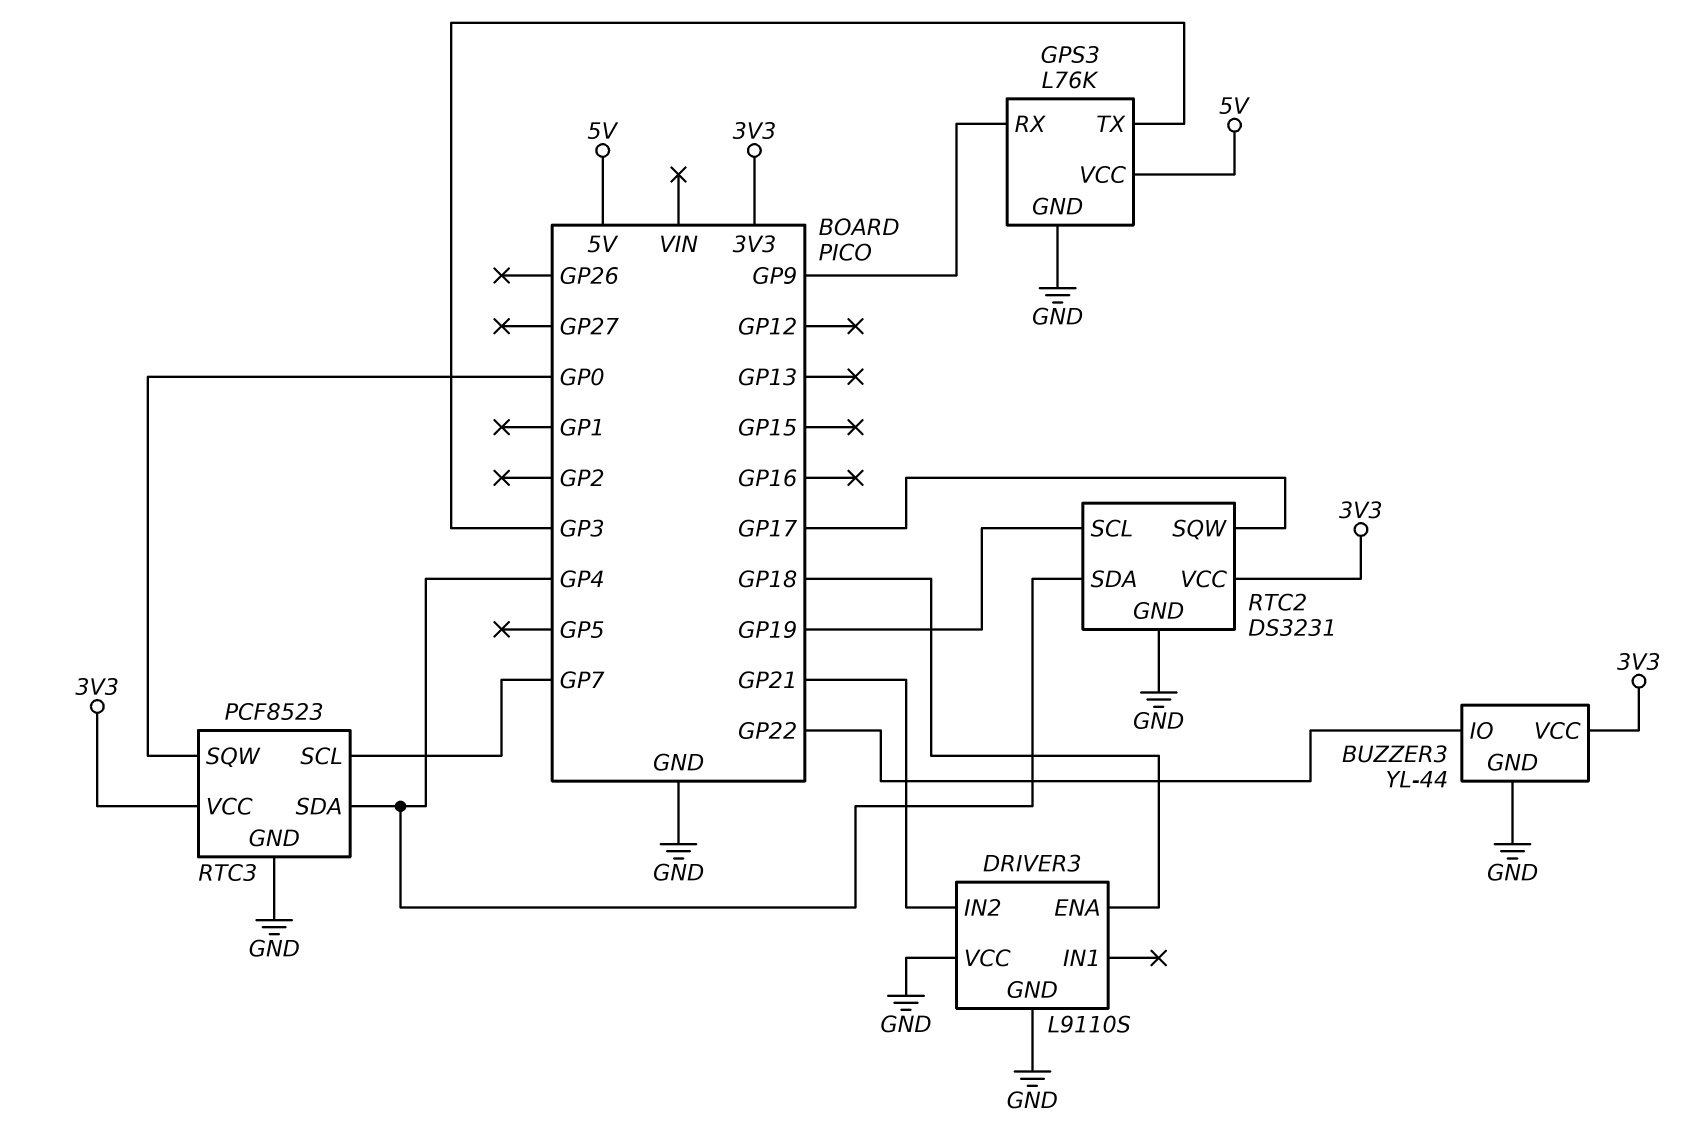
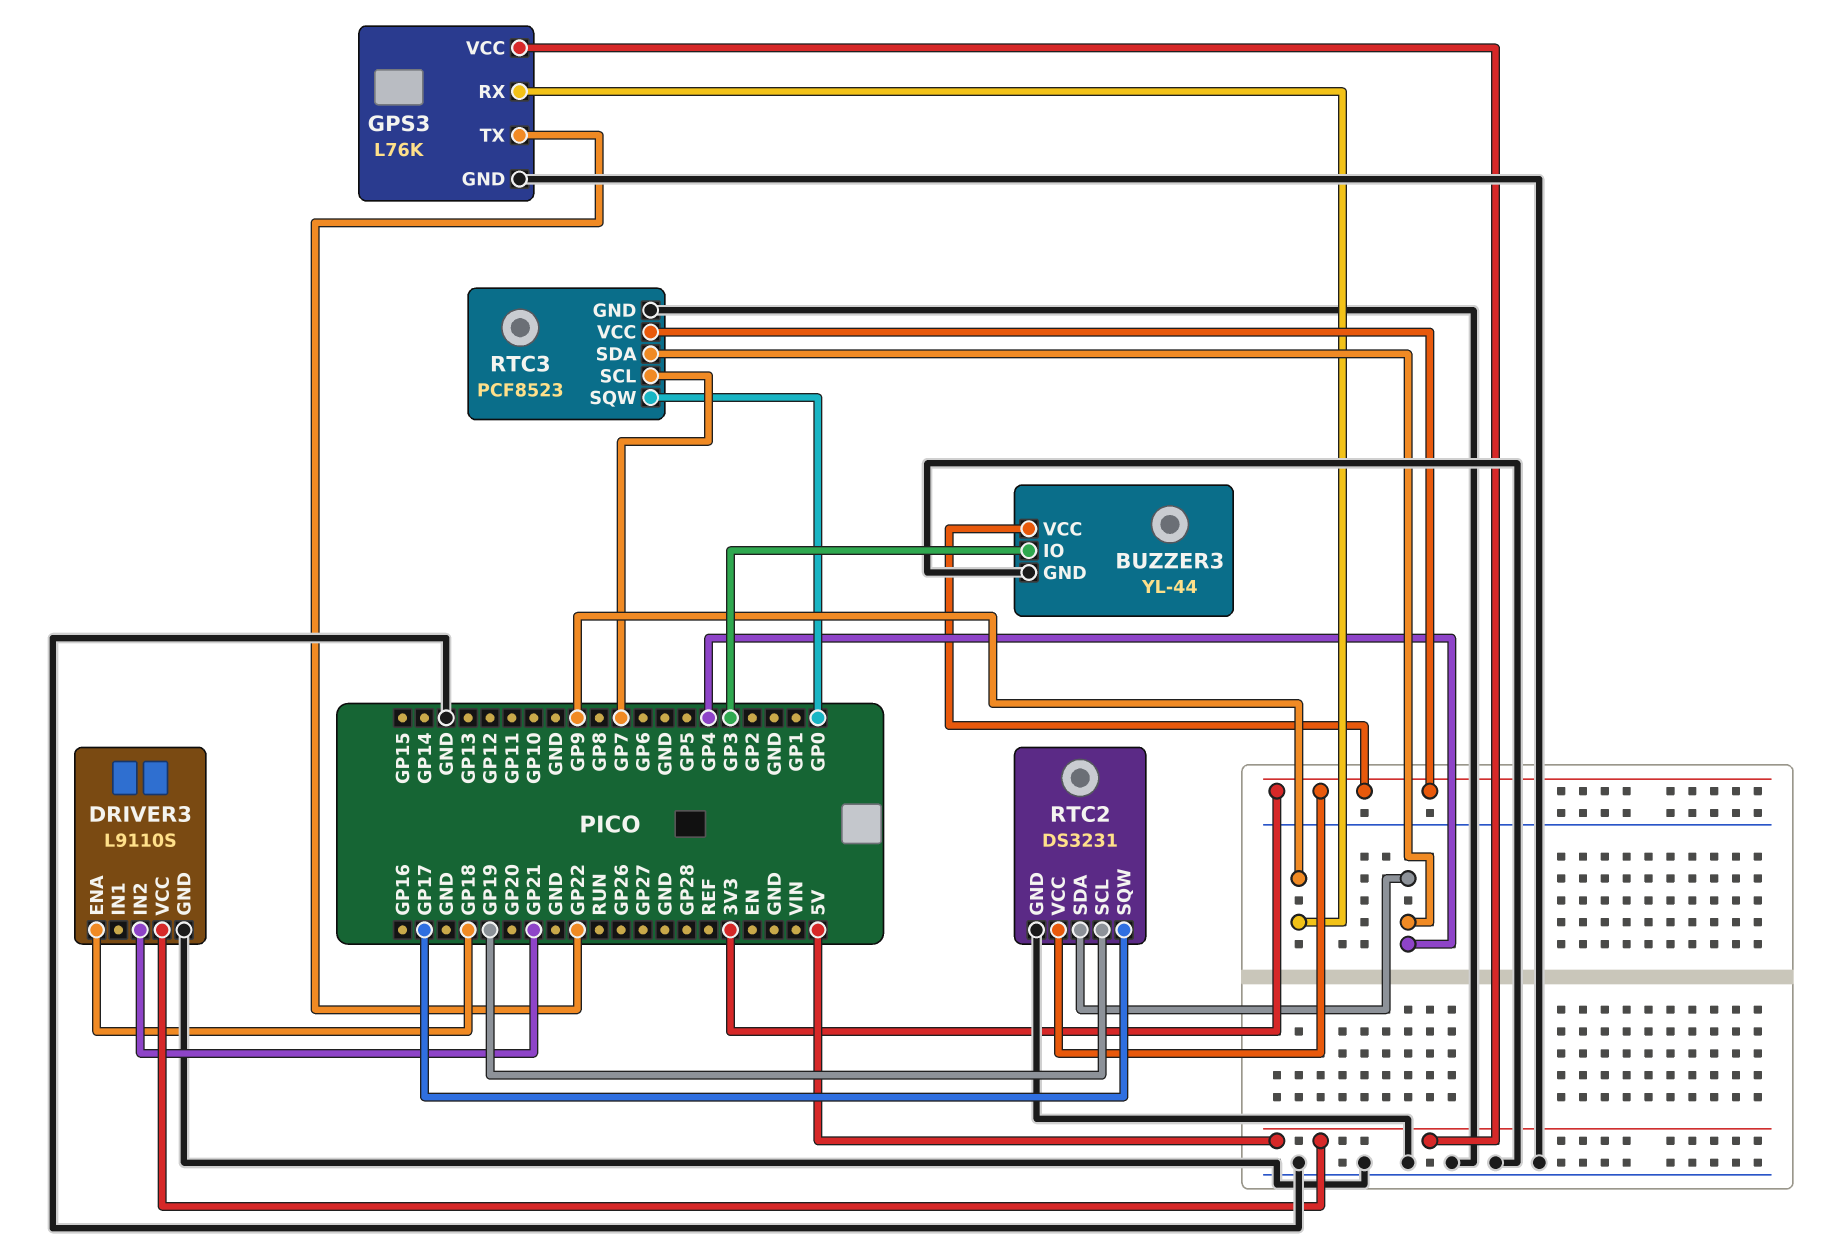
BUZZER3 pin IO: GP22 -> GP3
DRIVER3 pin VCC: GND -> 5V
GPS3 pin TX: GP3 -> GP22

